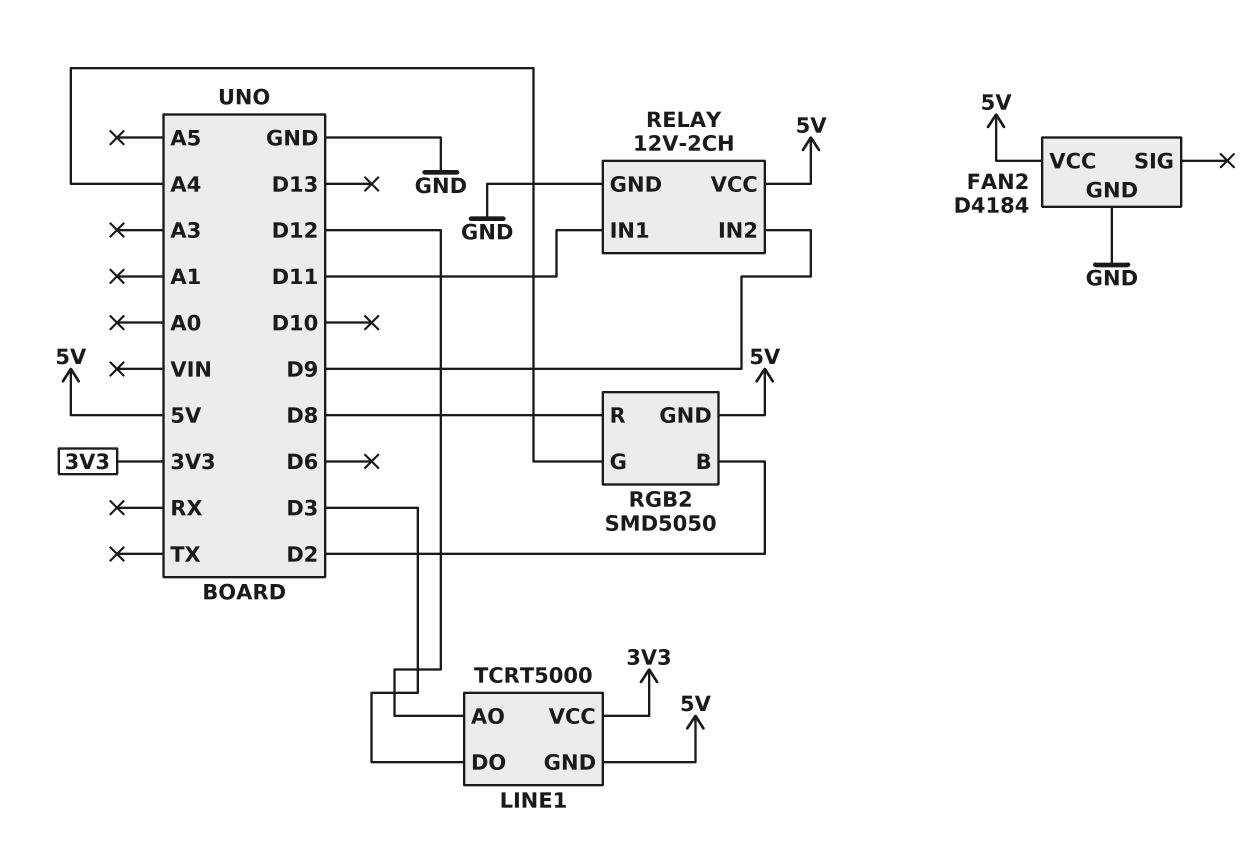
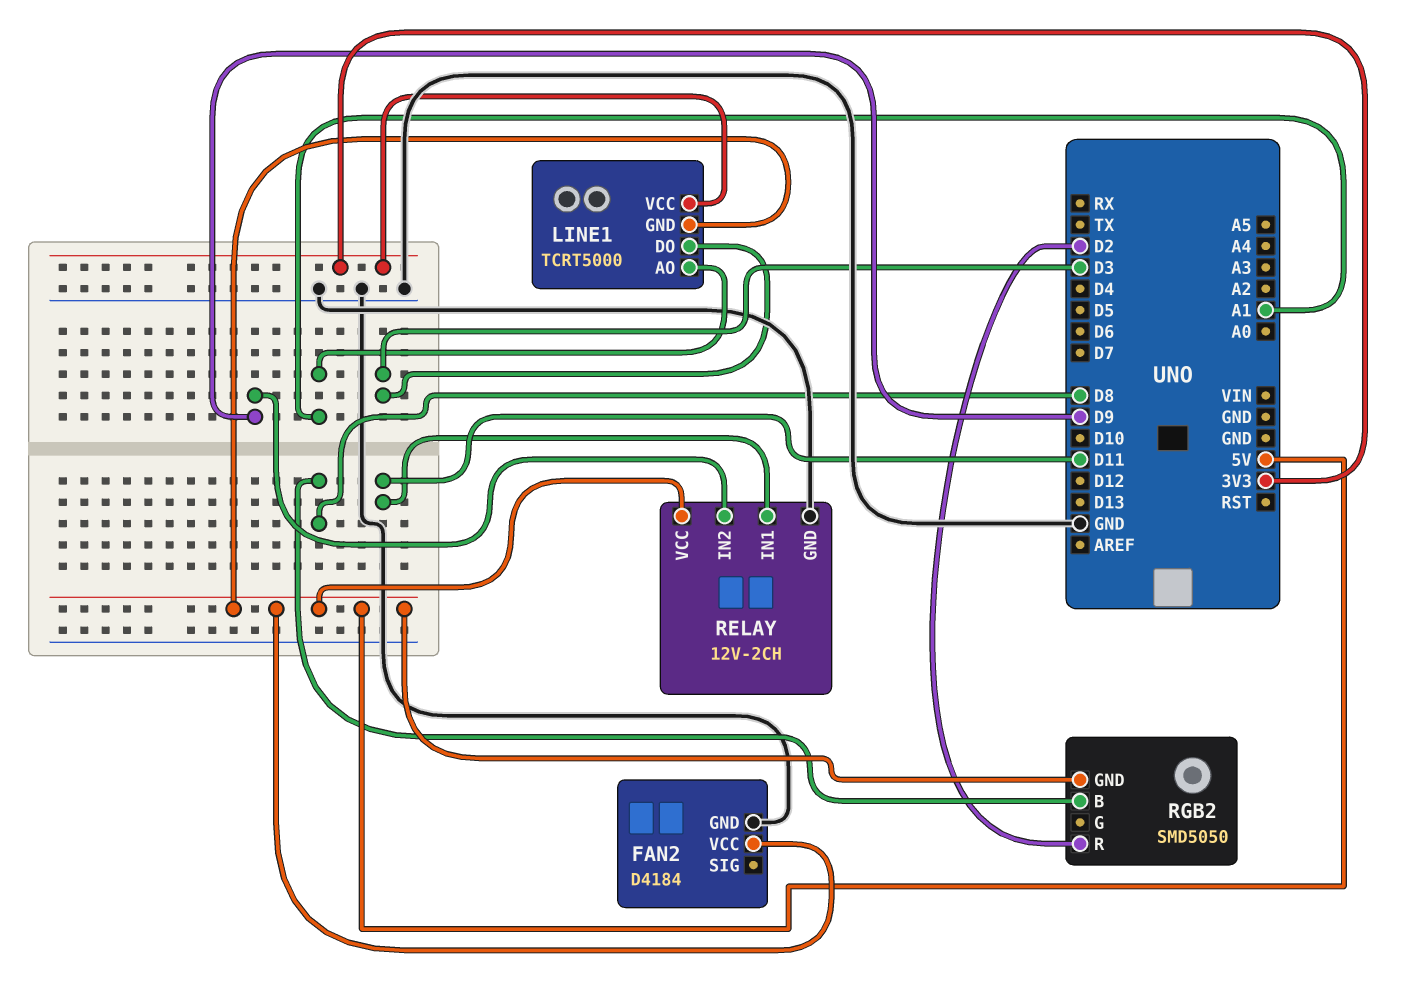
LINE1 pin AO: D12 -> A1
RGB2 pin B: D2 -> D8
RGB2 pin G: A4 -> none
RGB2 pin R: D8 -> D2

